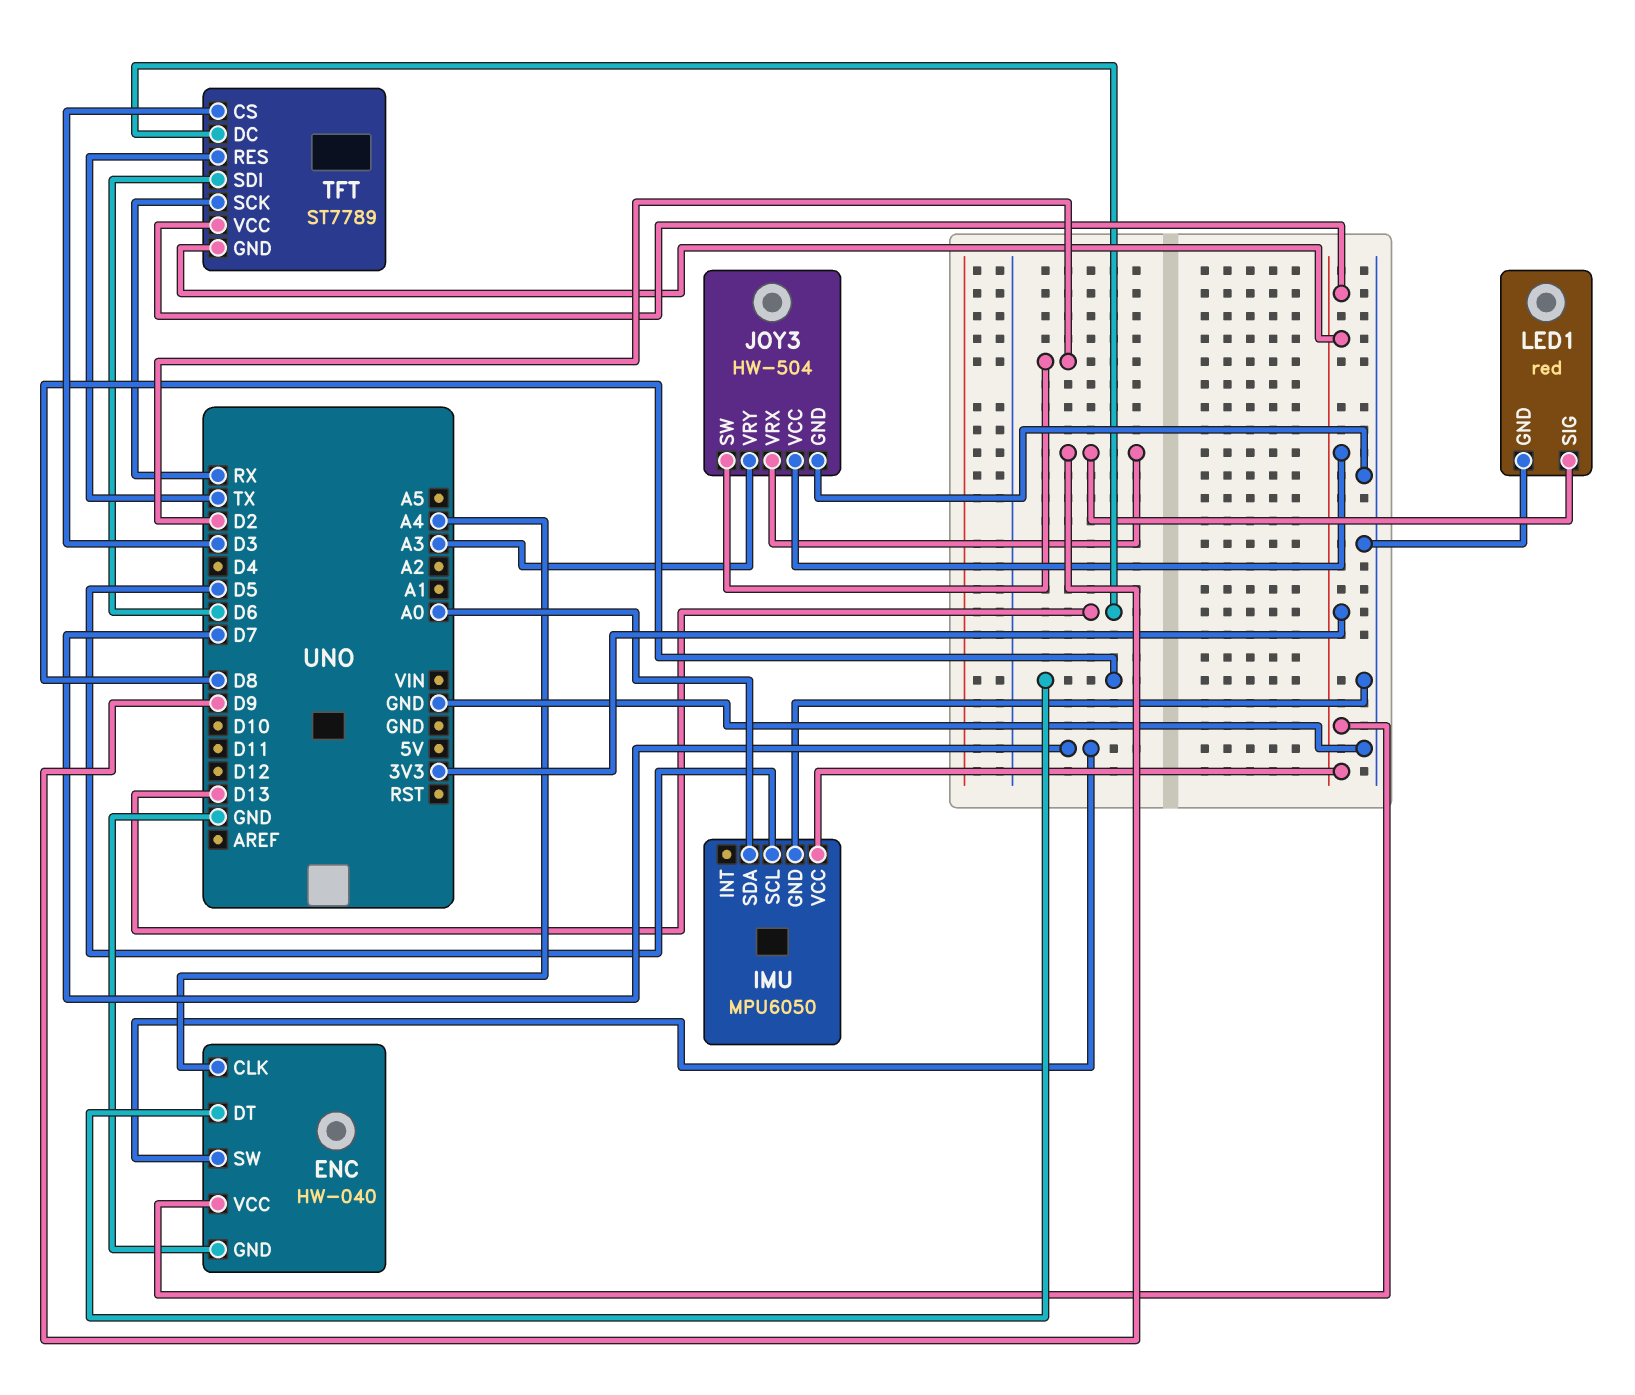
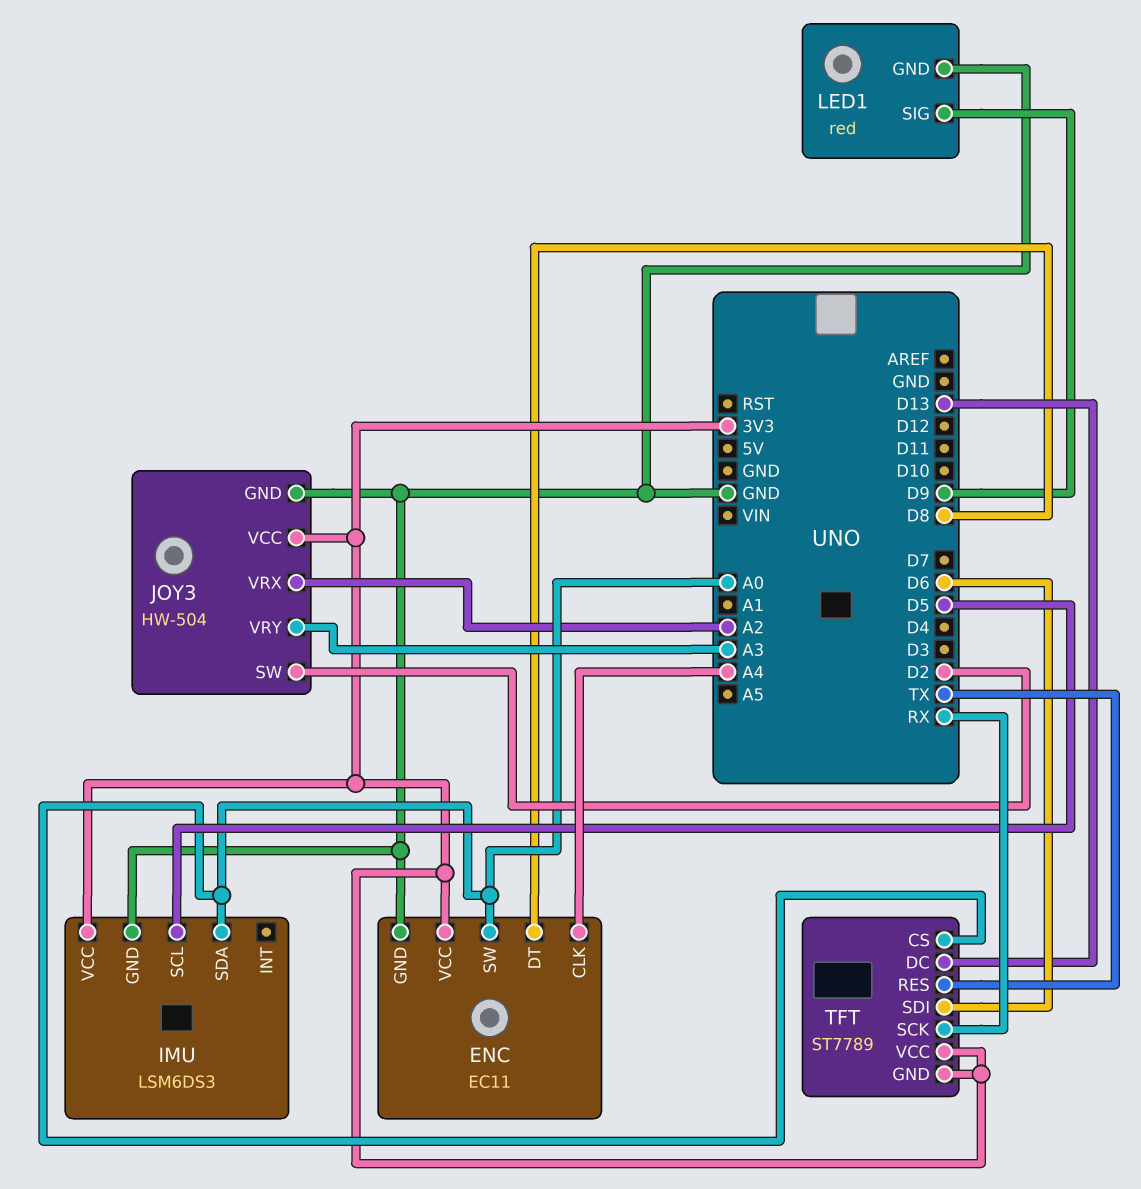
ENC: HW-040 -> EC11
ENC pin SW: D7 -> A0
IMU: MPU6050 -> LSM6DS3
JOY3 pin VRX: D9 -> A2
TFT pin CS: D3 -> A0

